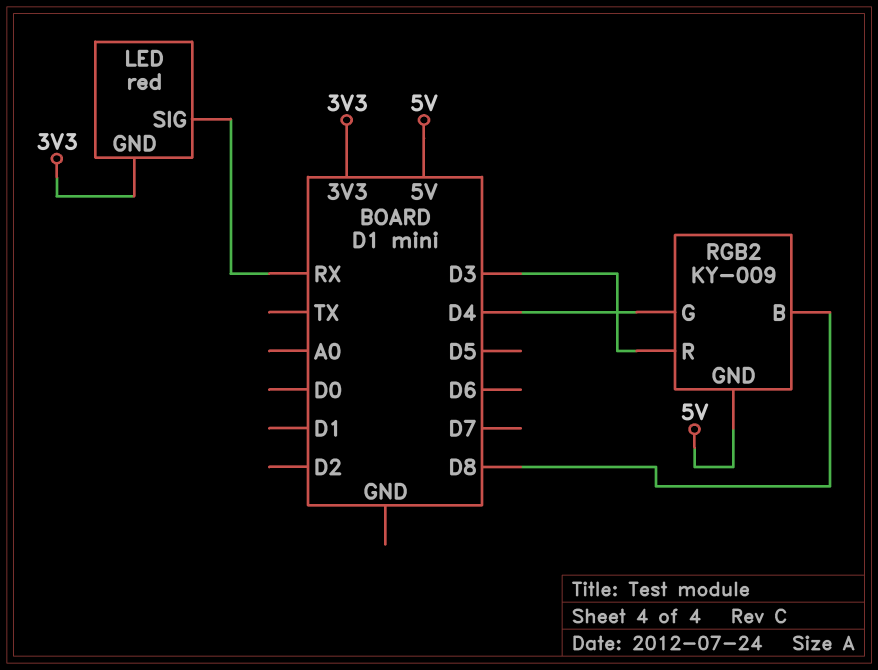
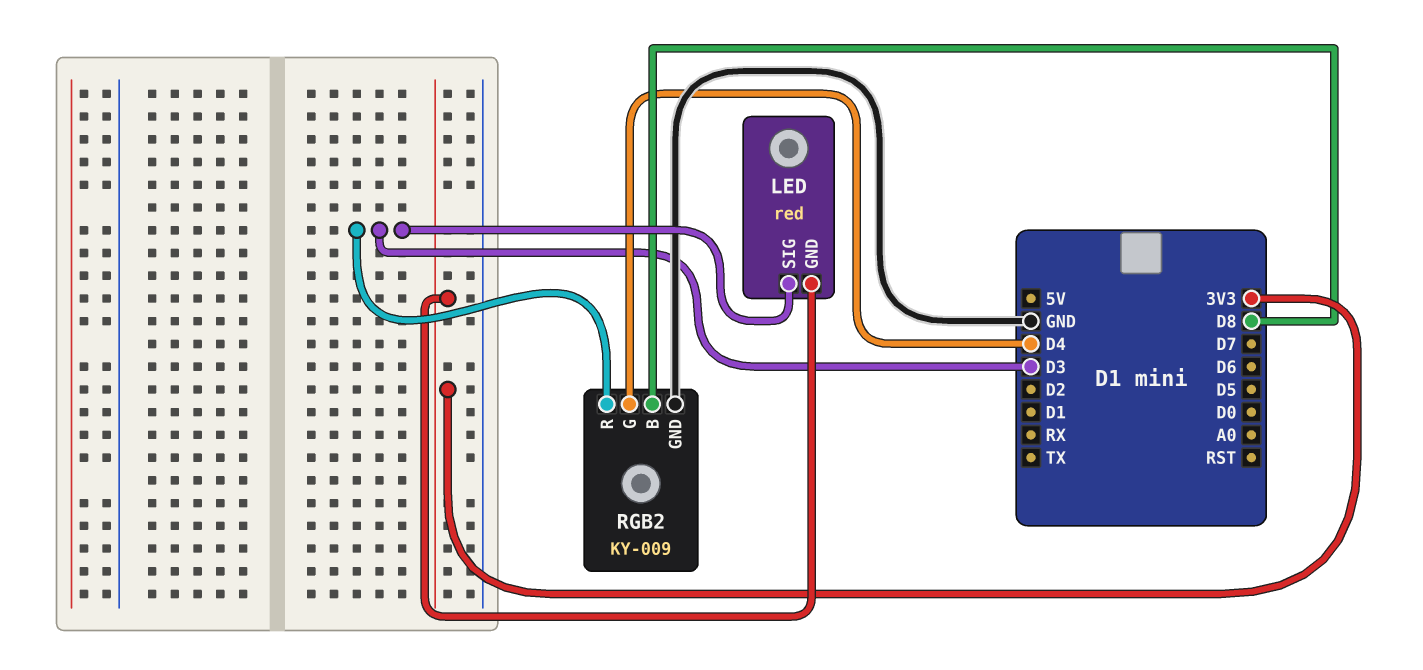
LED pin SIG: RX -> D3
RGB2 pin GND: 5V -> GND

